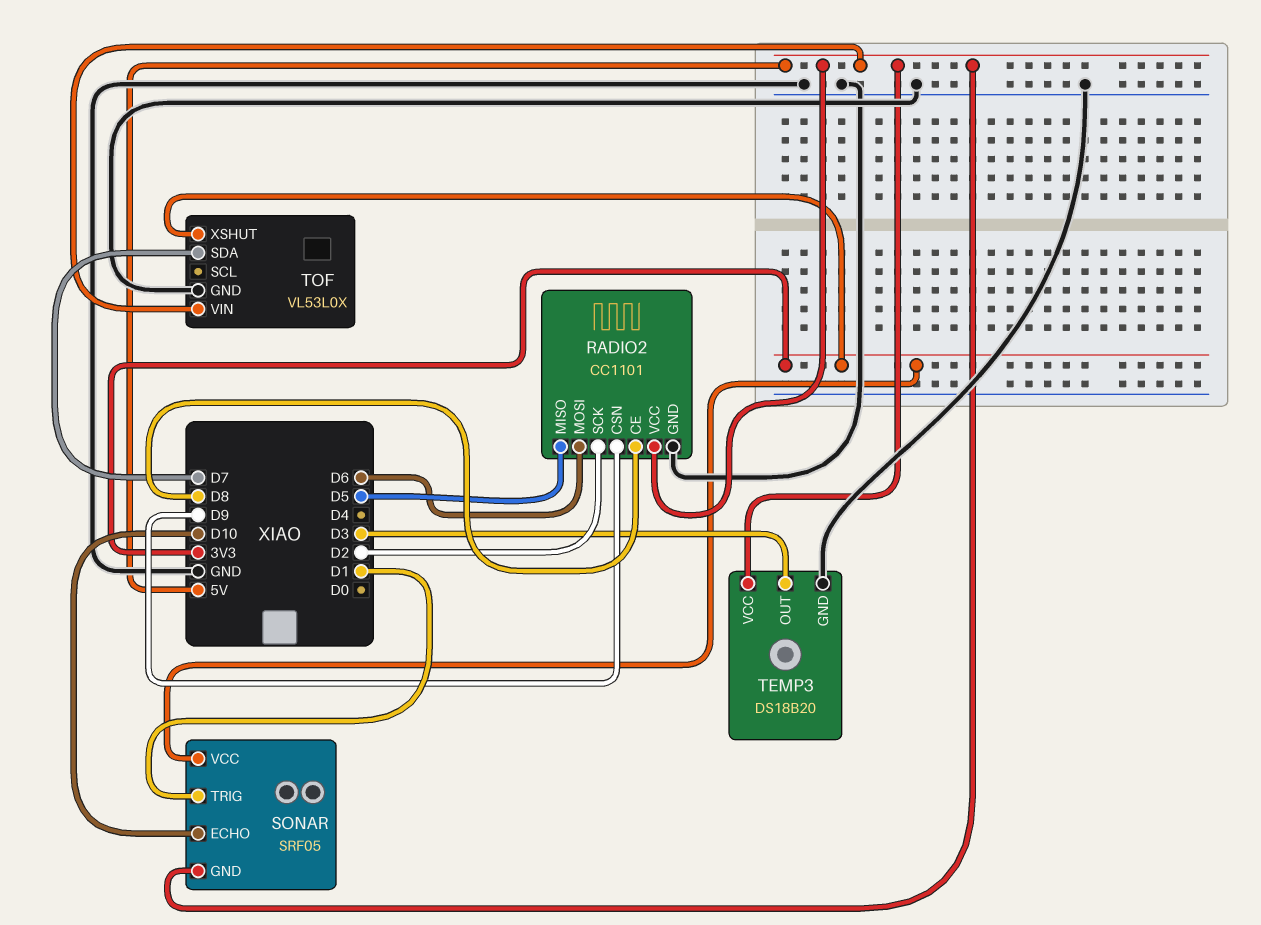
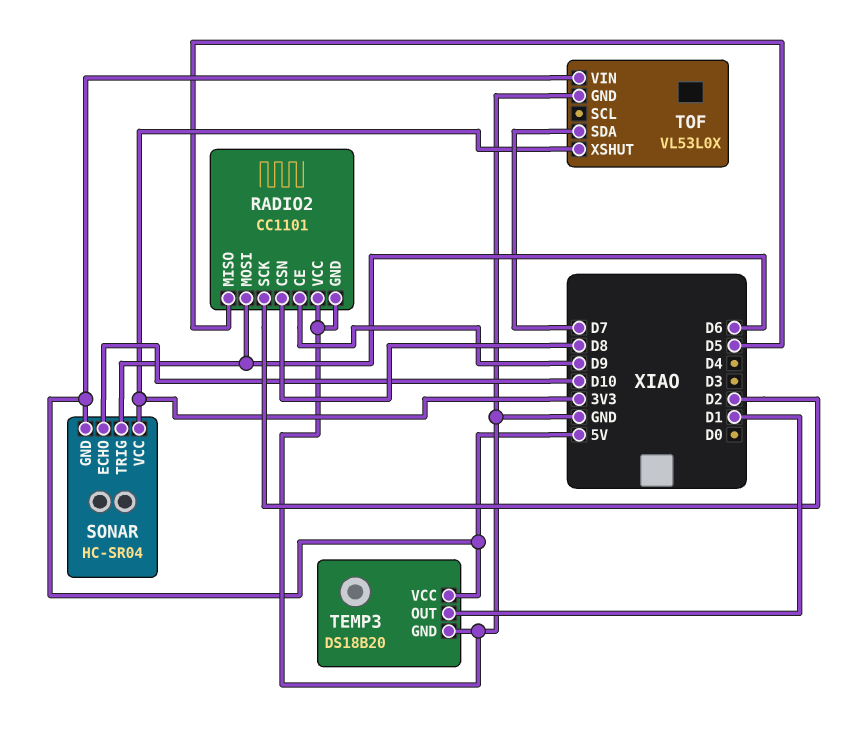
RADIO2 pin CE: D8 -> D9
RADIO2 pin CSN: D9 -> D8
RADIO2 pin VCC: 5V -> GND
SONAR: SRF05 -> HC-SR04
SONAR pin TRIG: D1 -> D6
TEMP3 pin OUT: D3 -> D1

